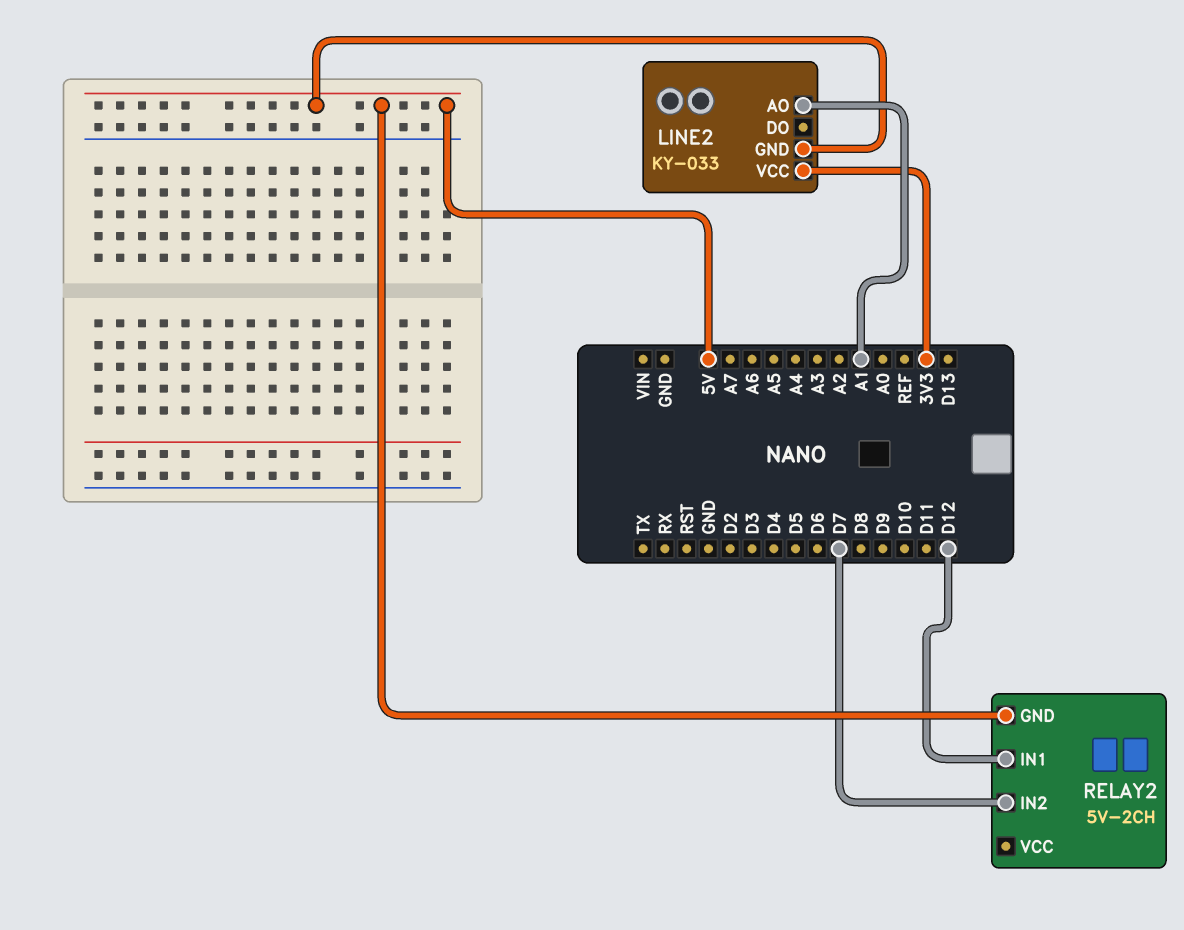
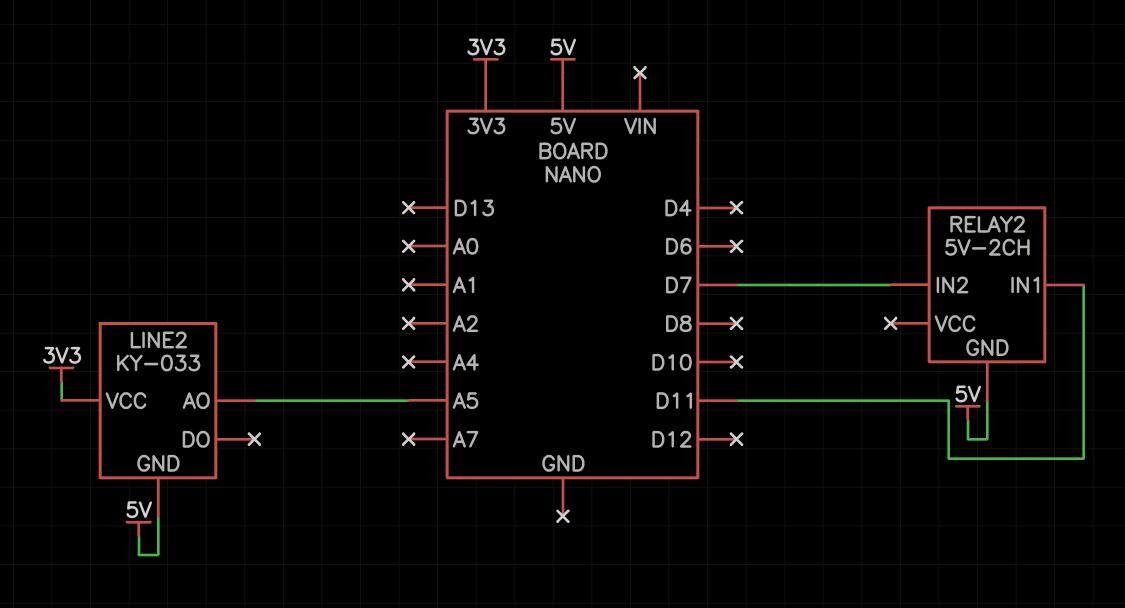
LINE2 pin AO: A1 -> A5
RELAY2 pin IN1: D12 -> D11

